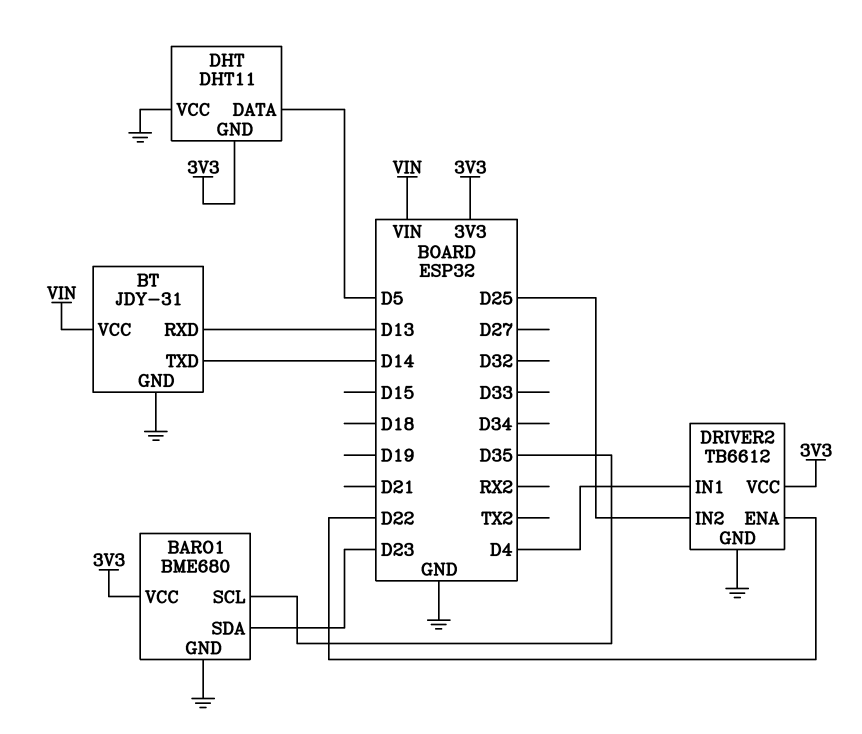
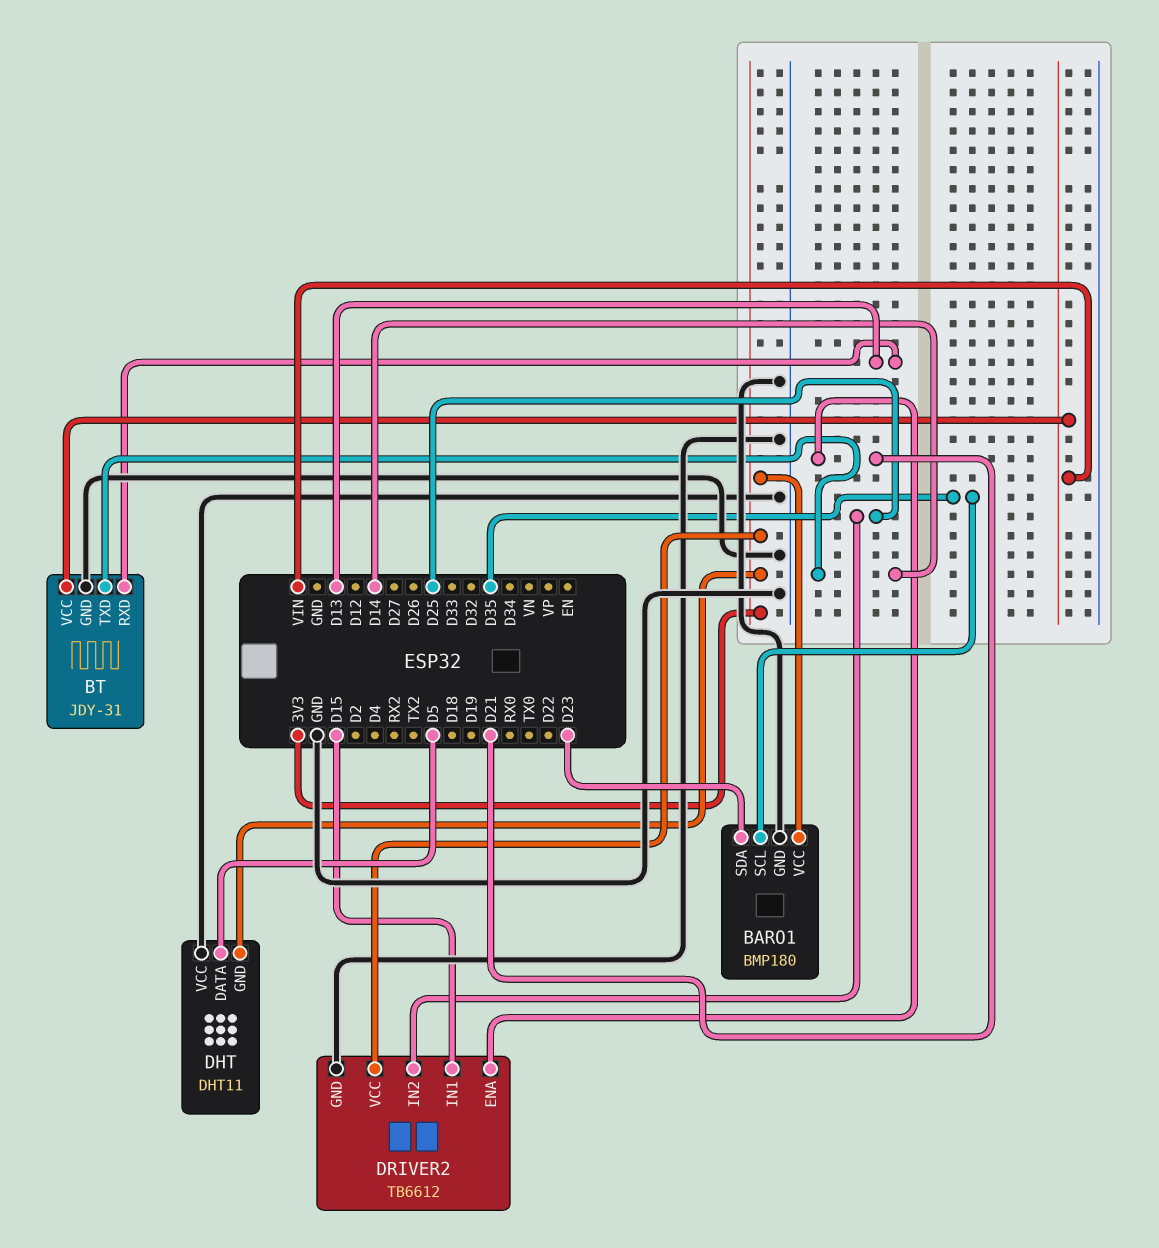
BARO1: BME680 -> BMP180
DRIVER2 pin ENA: D22 -> D21
DRIVER2 pin IN1: D4 -> D15

